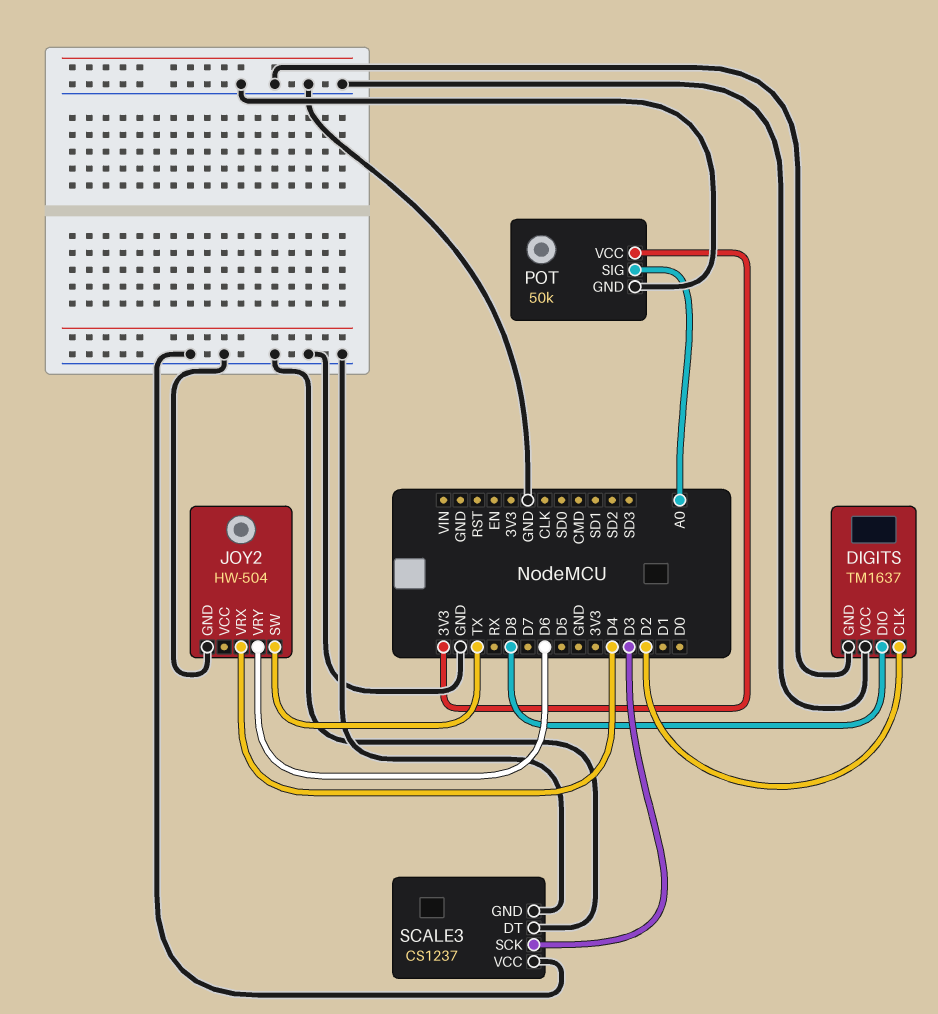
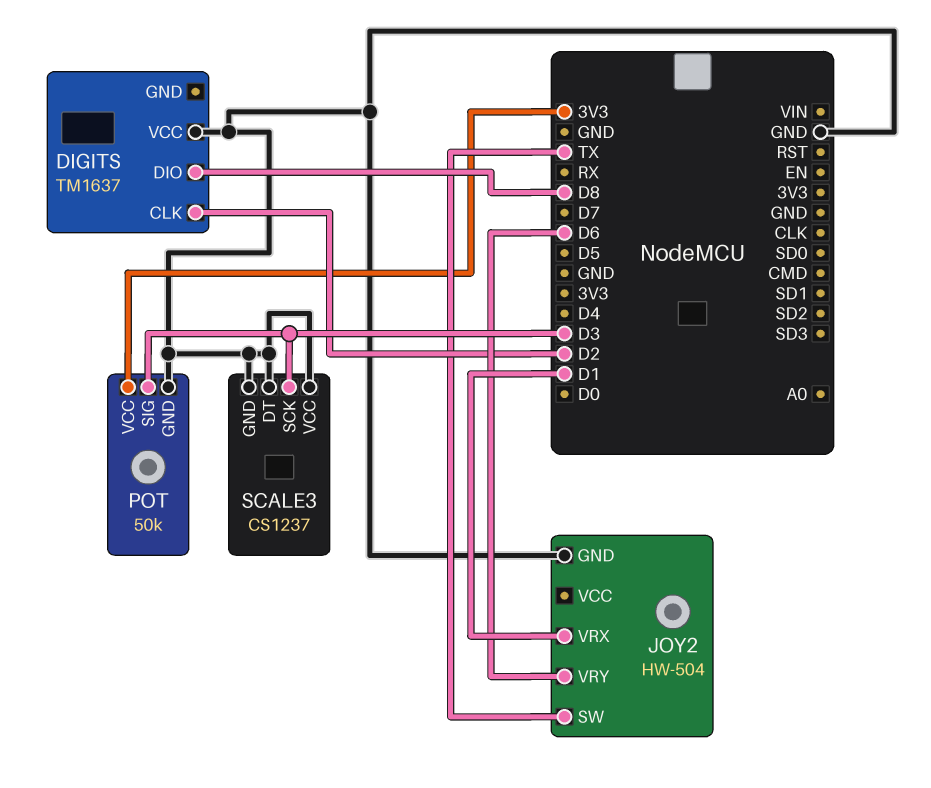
DIGITS pin GND: GND -> none
JOY2 pin VRX: D4 -> D1
POT pin SIG: A0 -> D3

